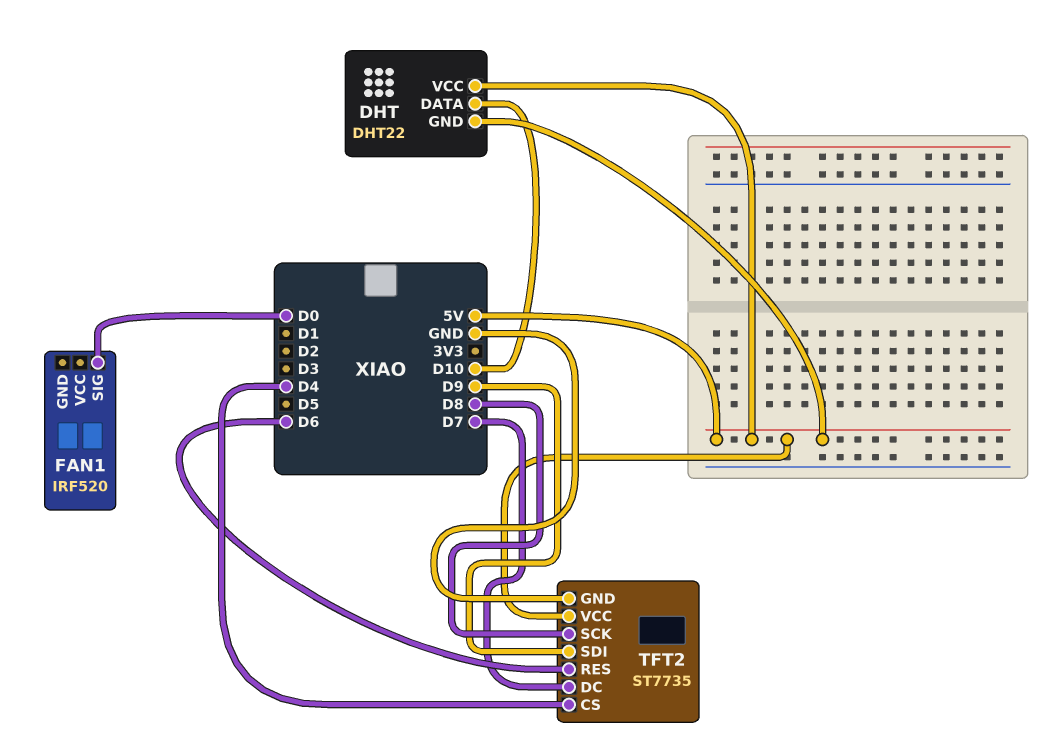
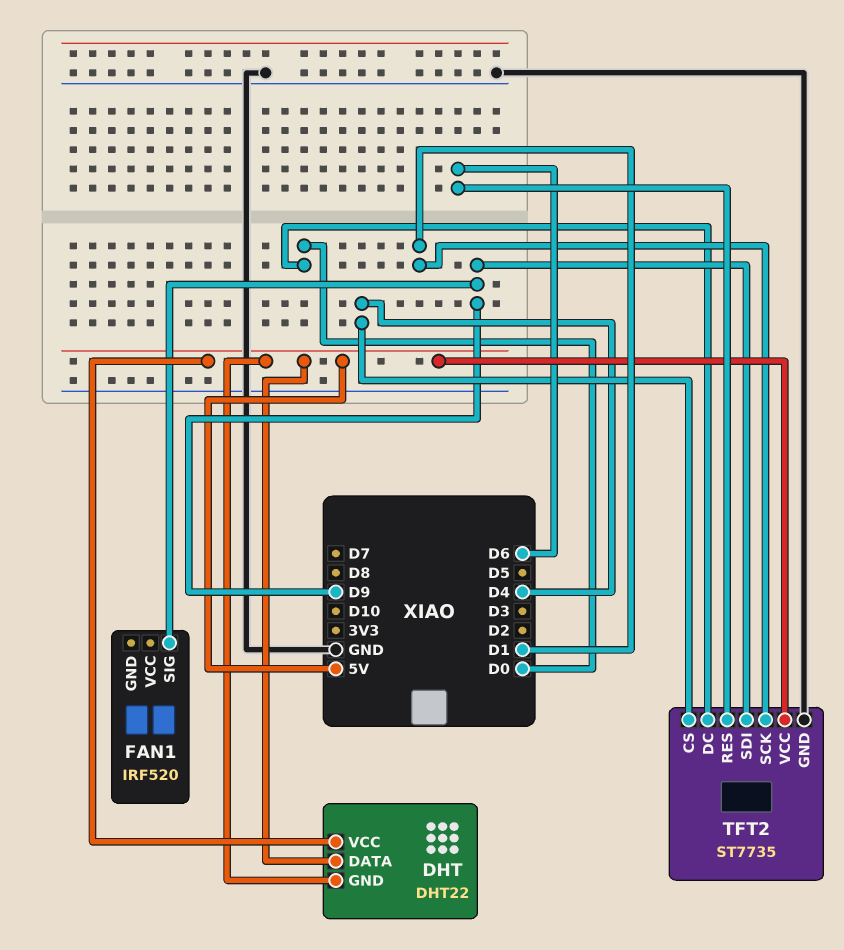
DHT pin DATA: D10 -> 5V
FAN1 pin SIG: D0 -> D9
TFT2 pin DC: D7 -> D0
TFT2 pin SCK: D8 -> D1

